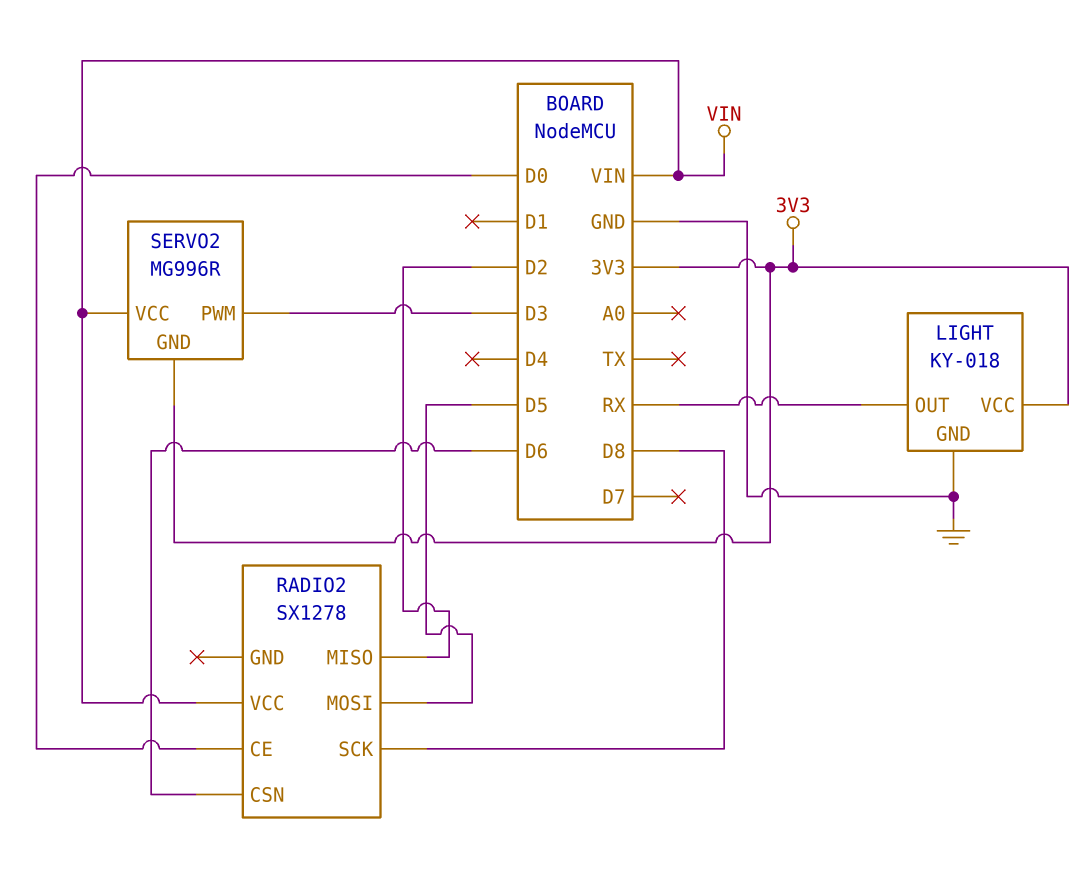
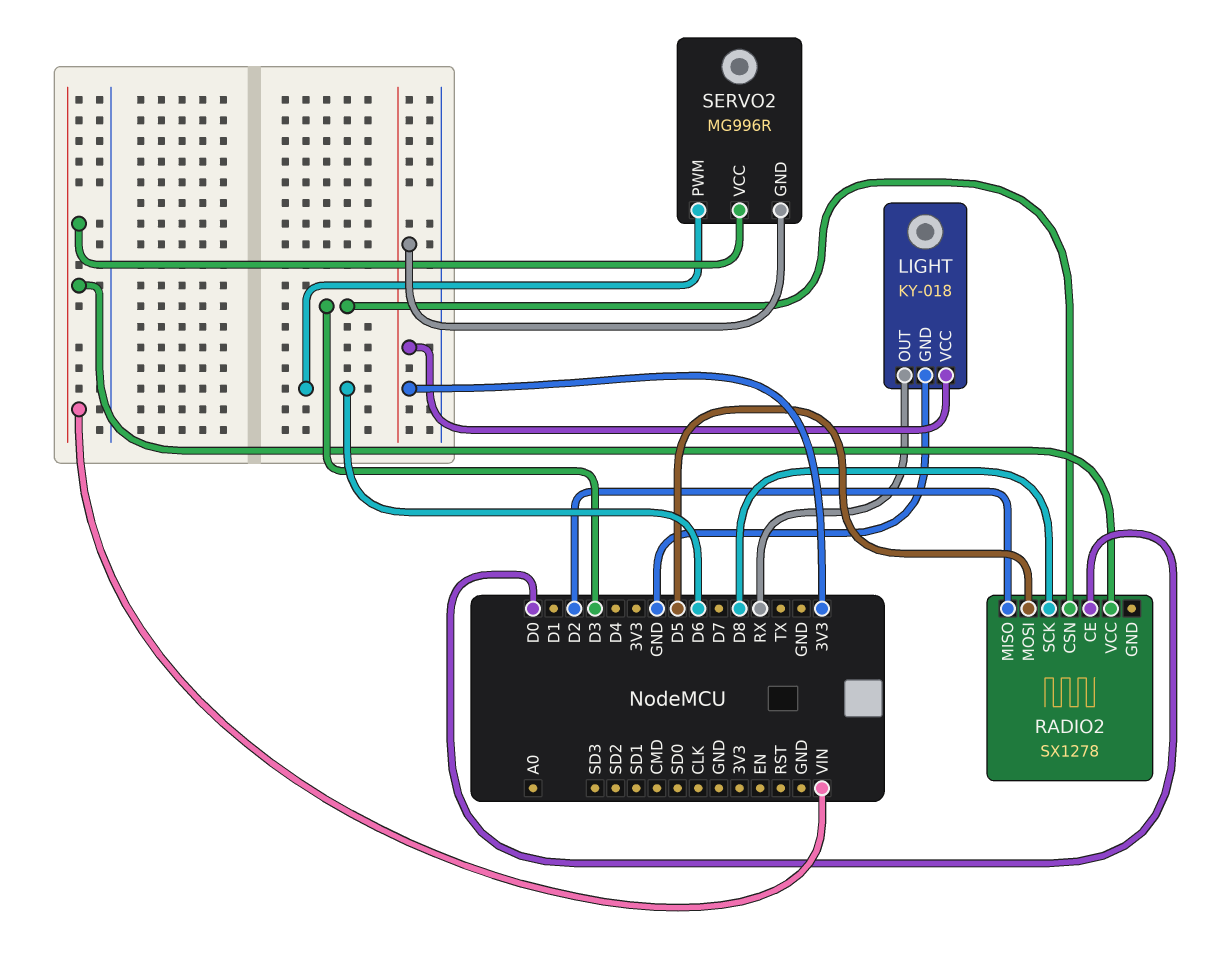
RADIO2 pin CSN: D6 -> D3
SERVO2 pin PWM: D3 -> D6

